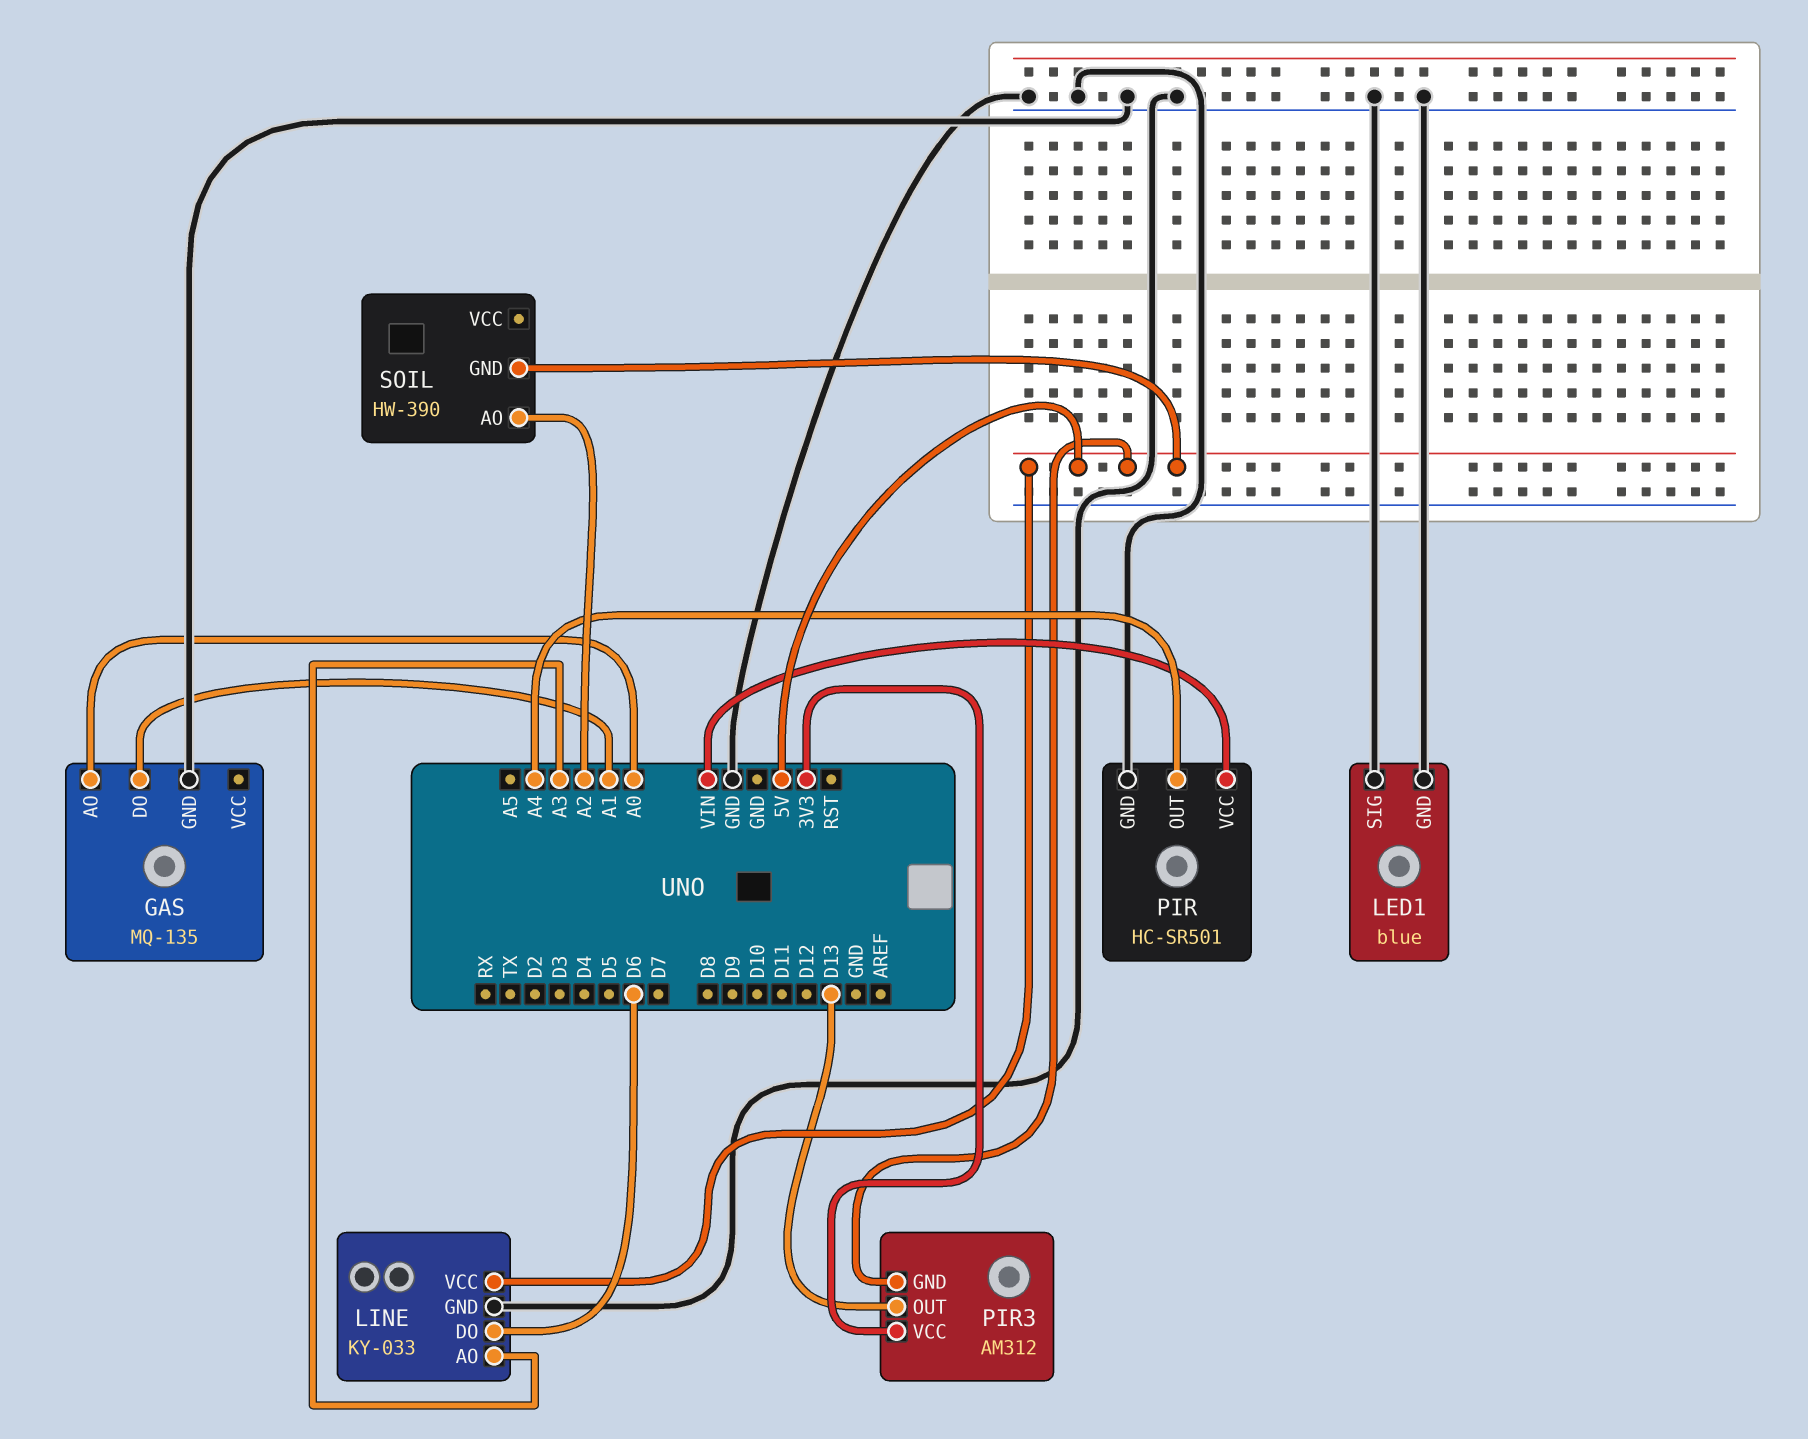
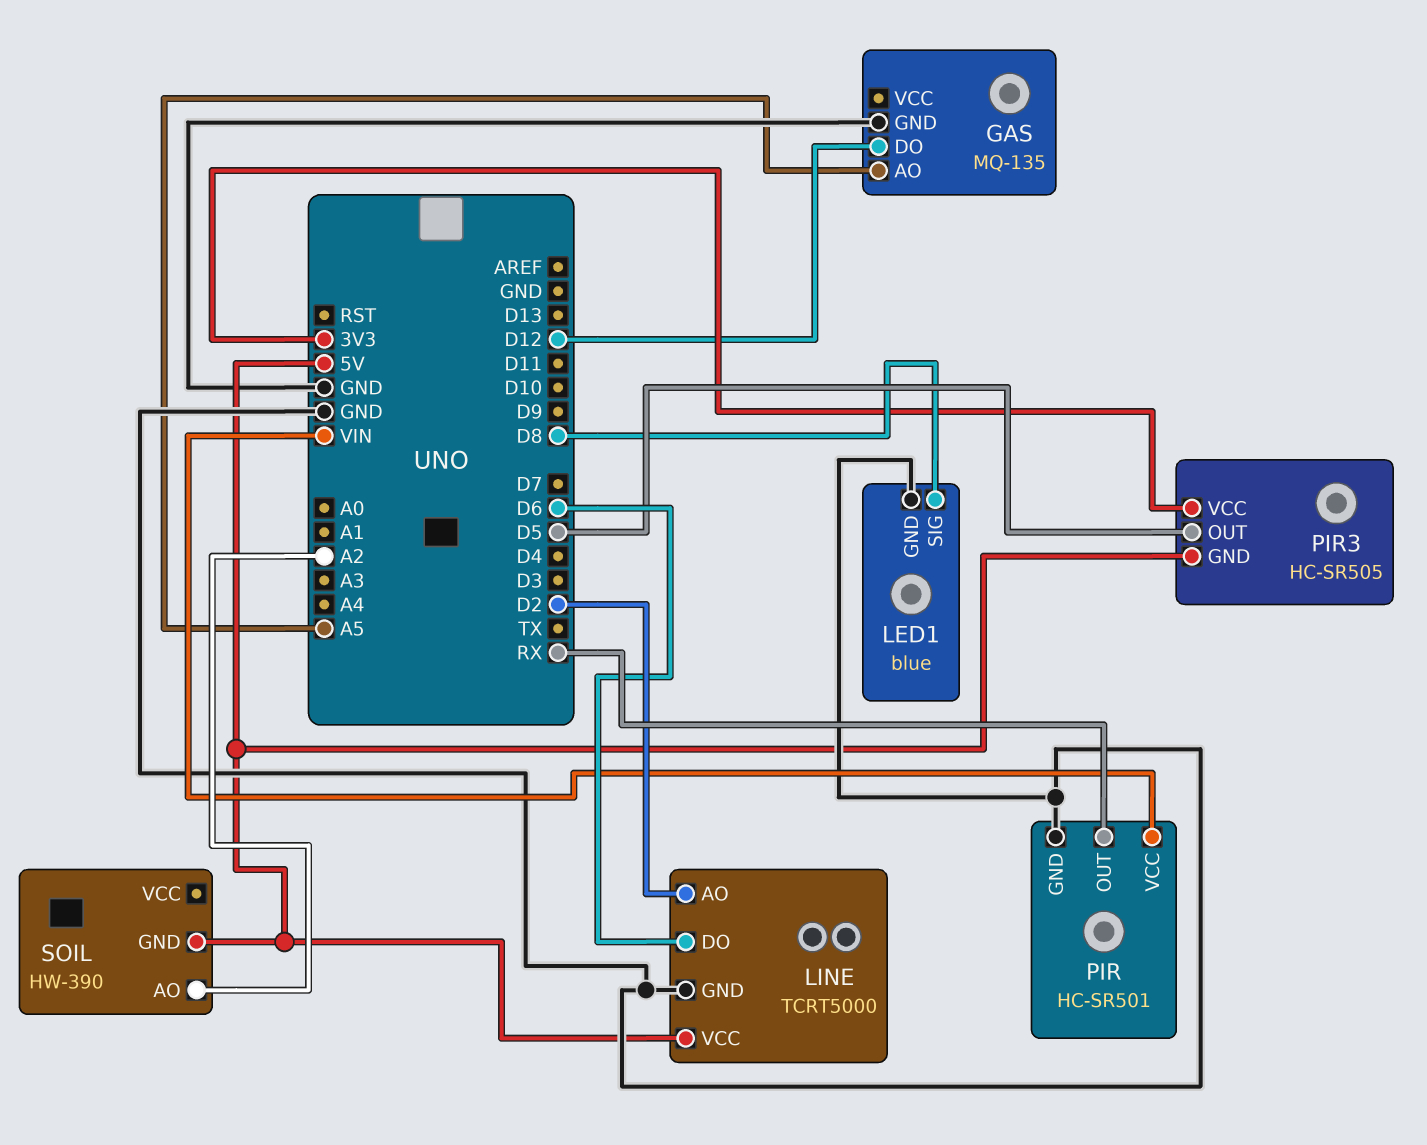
GAS pin AO: A0 -> A5
GAS pin DO: A1 -> D12
LED1 pin SIG: GND -> D8
LINE: KY-033 -> TCRT5000
LINE pin AO: A3 -> D2
PIR pin OUT: A4 -> RX
PIR3: AM312 -> HC-SR505
PIR3 pin OUT: D13 -> D5

